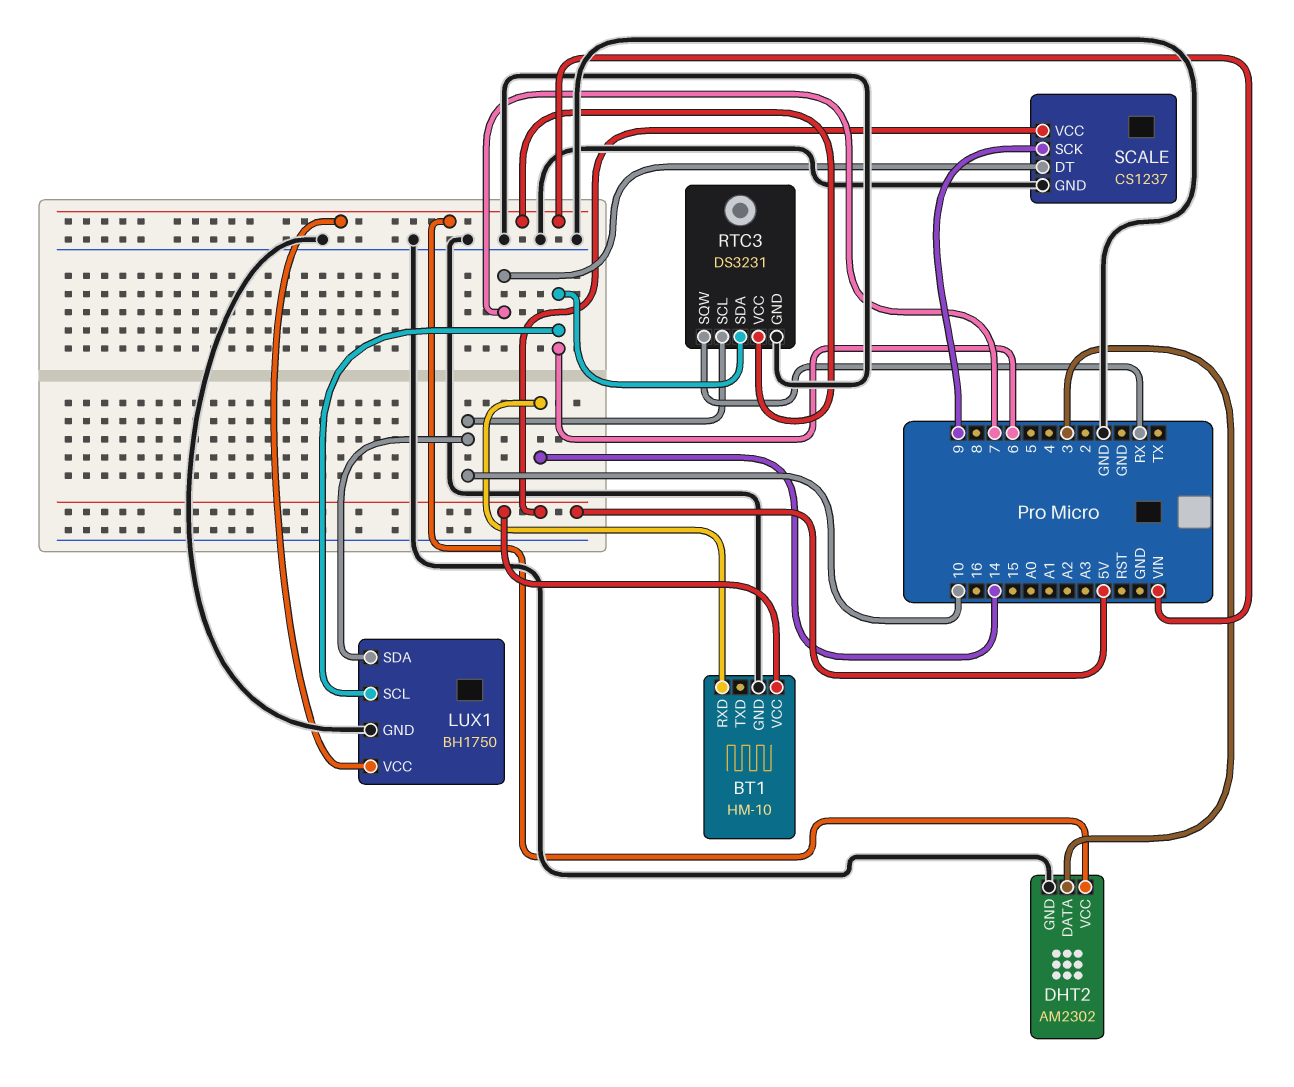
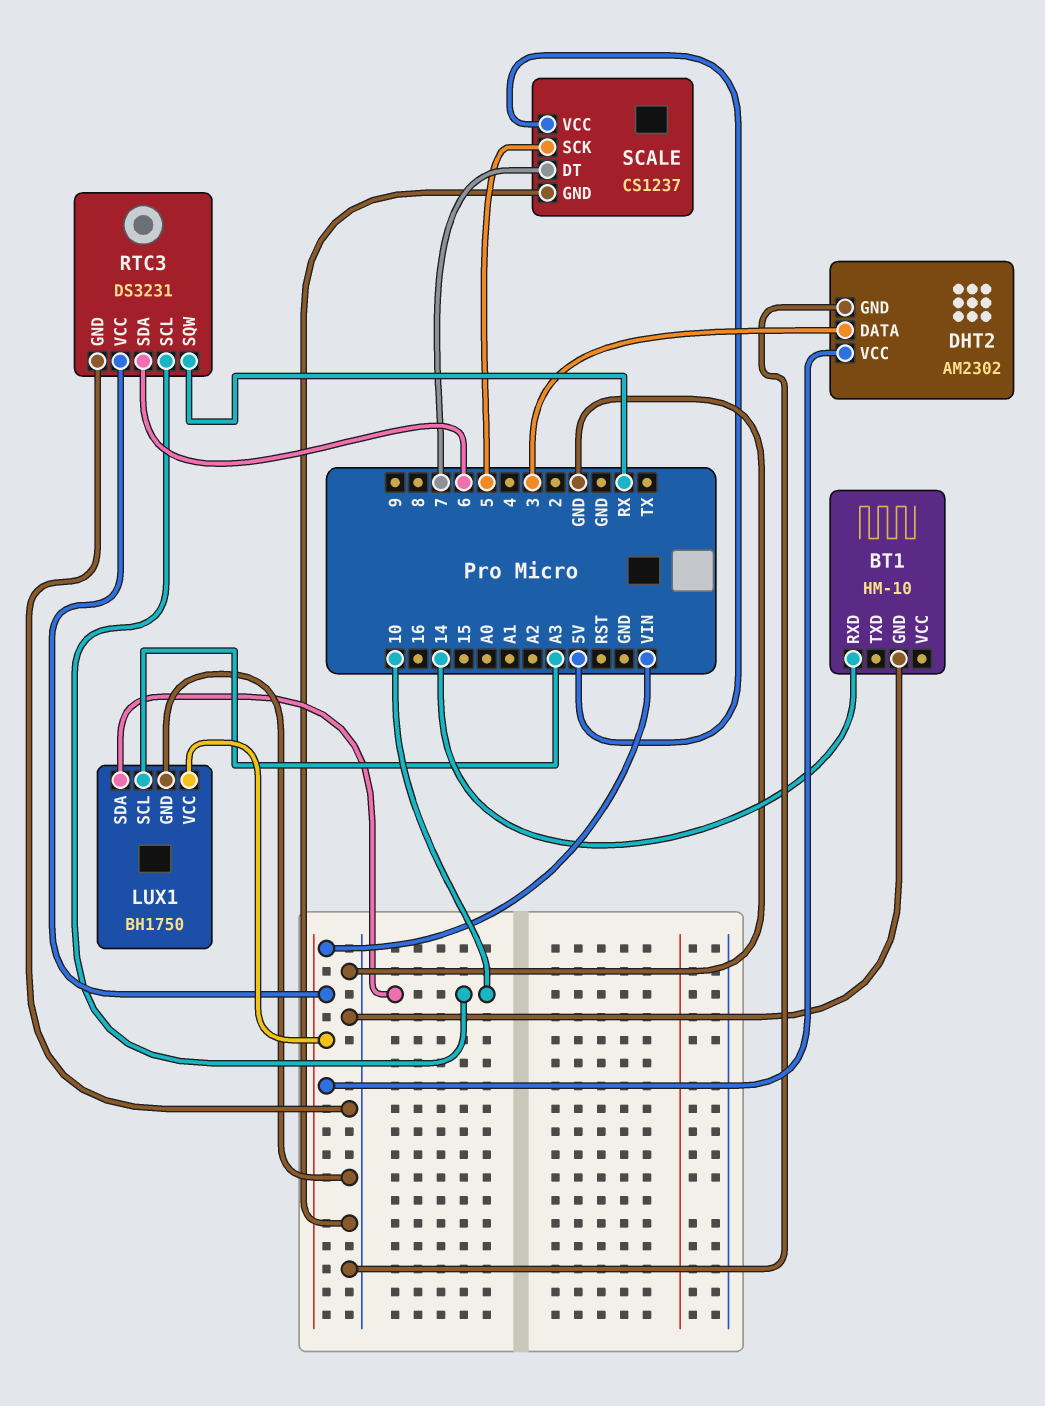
BT1 pin VCC: 5V -> none
LUX1 pin SCL: 6 -> A3
SCALE pin SCK: 9 -> 5

